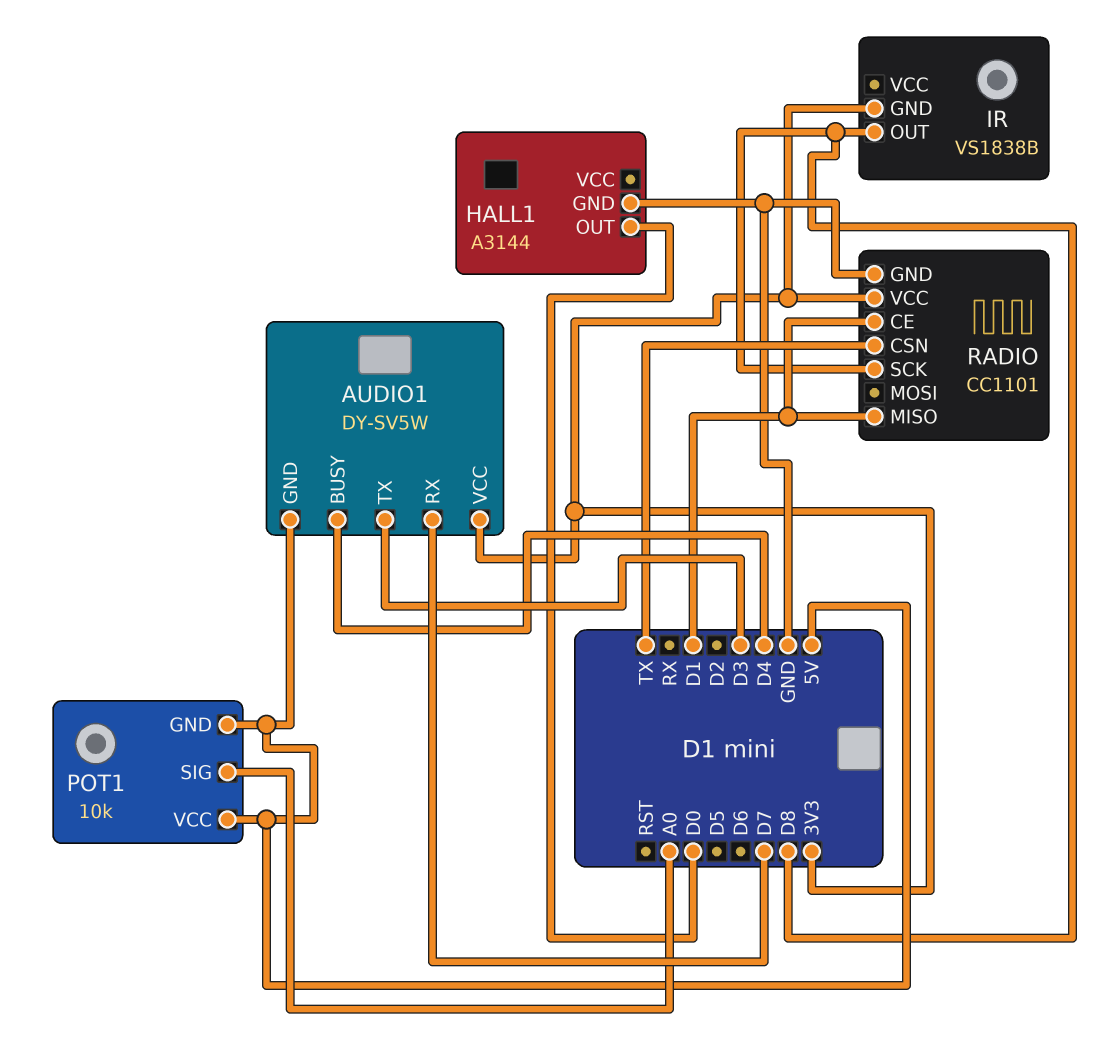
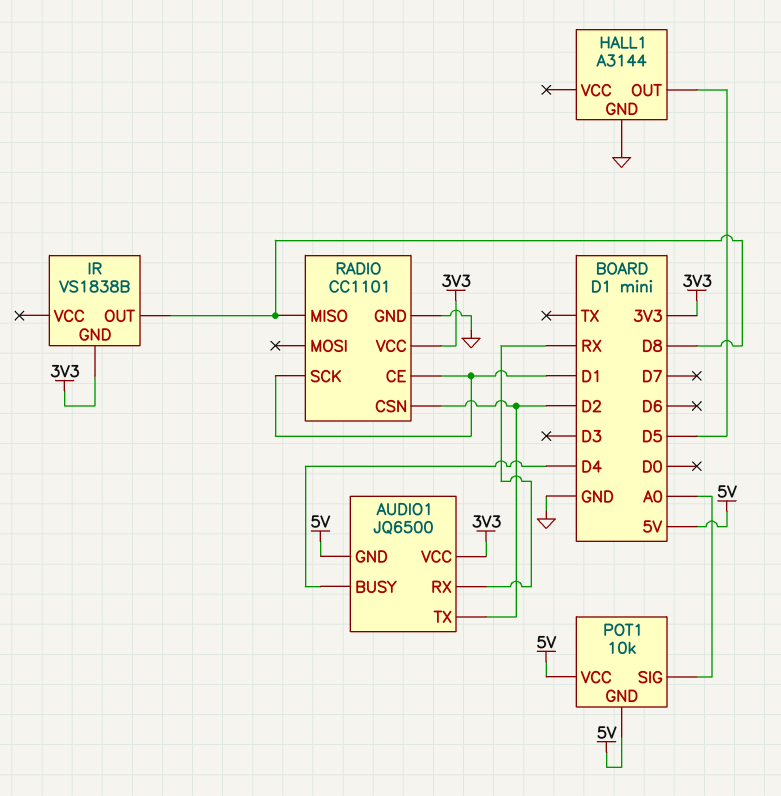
AUDIO1: DY-SV5W -> JQ6500
AUDIO1 pin RX: D7 -> RX
AUDIO1 pin TX: D3 -> D2
HALL1 pin OUT: D0 -> D5
RADIO pin CSN: TX -> D2
RADIO pin MISO: D1 -> D8
RADIO pin SCK: D8 -> D1

